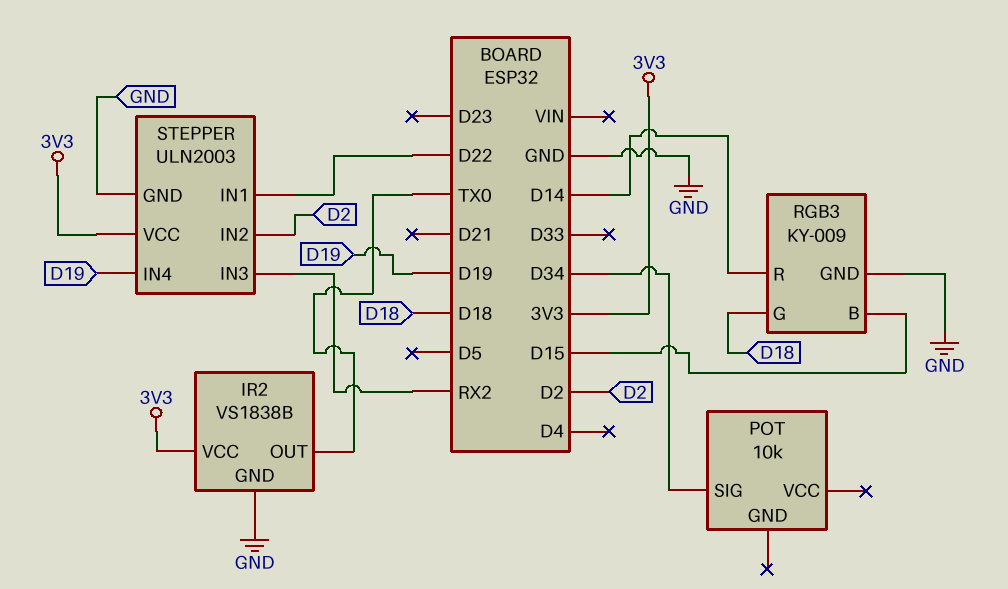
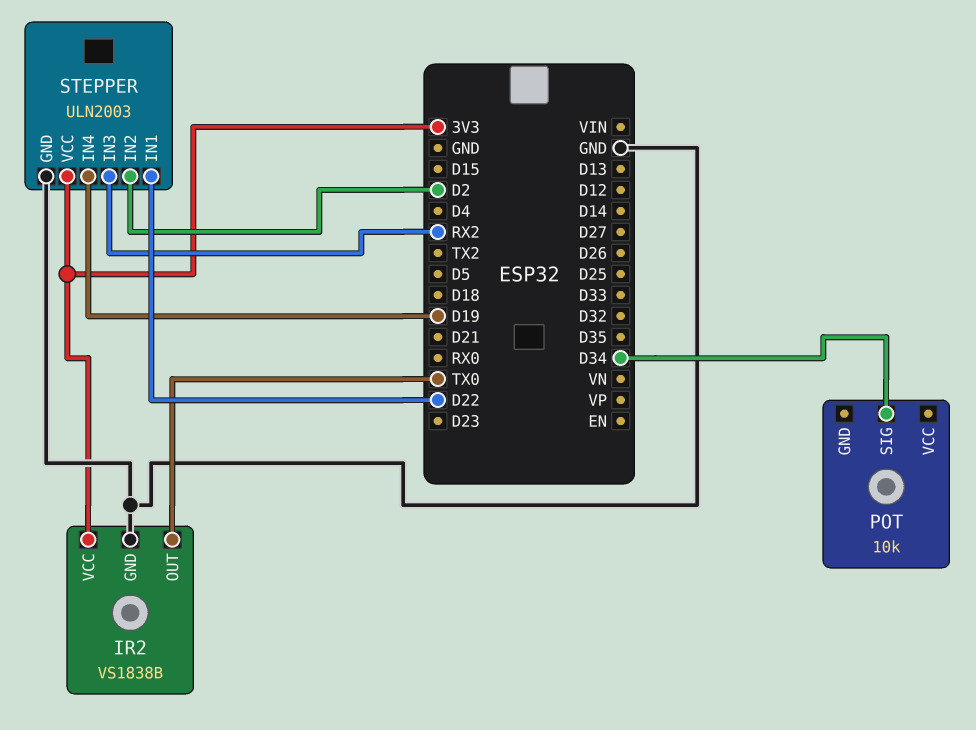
RGB3: KY-009 -> none
RGB3 pin B: D15 -> none
RGB3 pin G: D18 -> none
RGB3 pin GND: GND -> none
RGB3 pin R: D14 -> none

